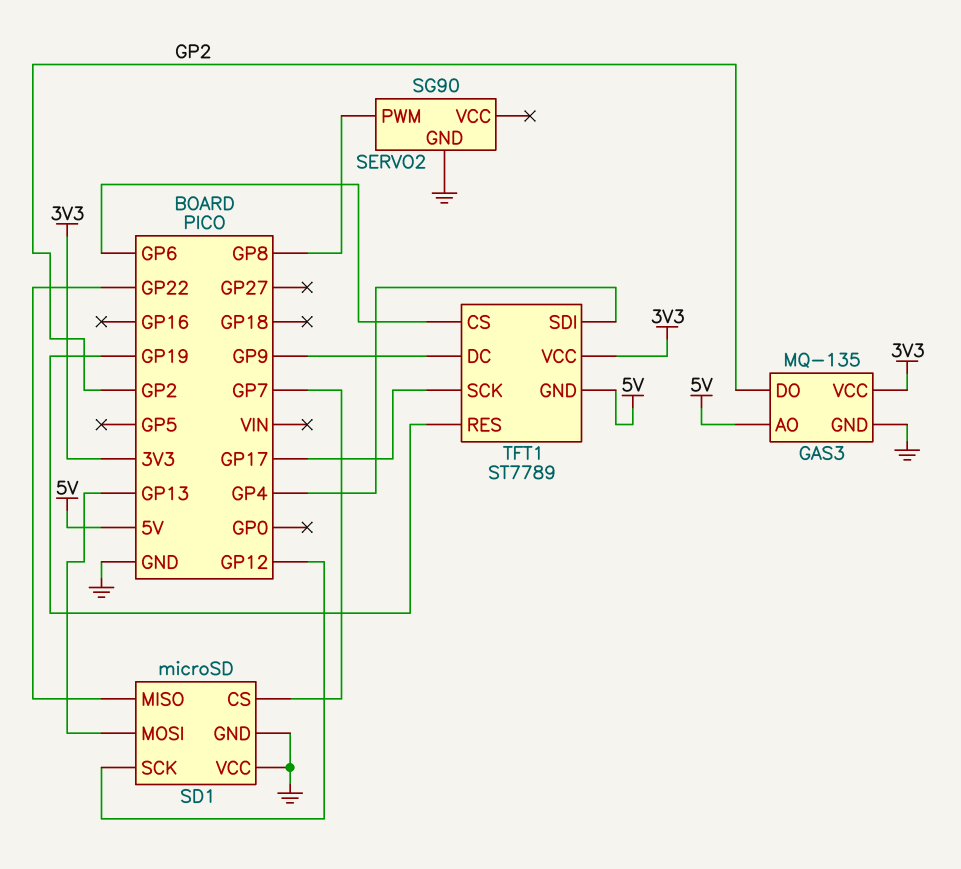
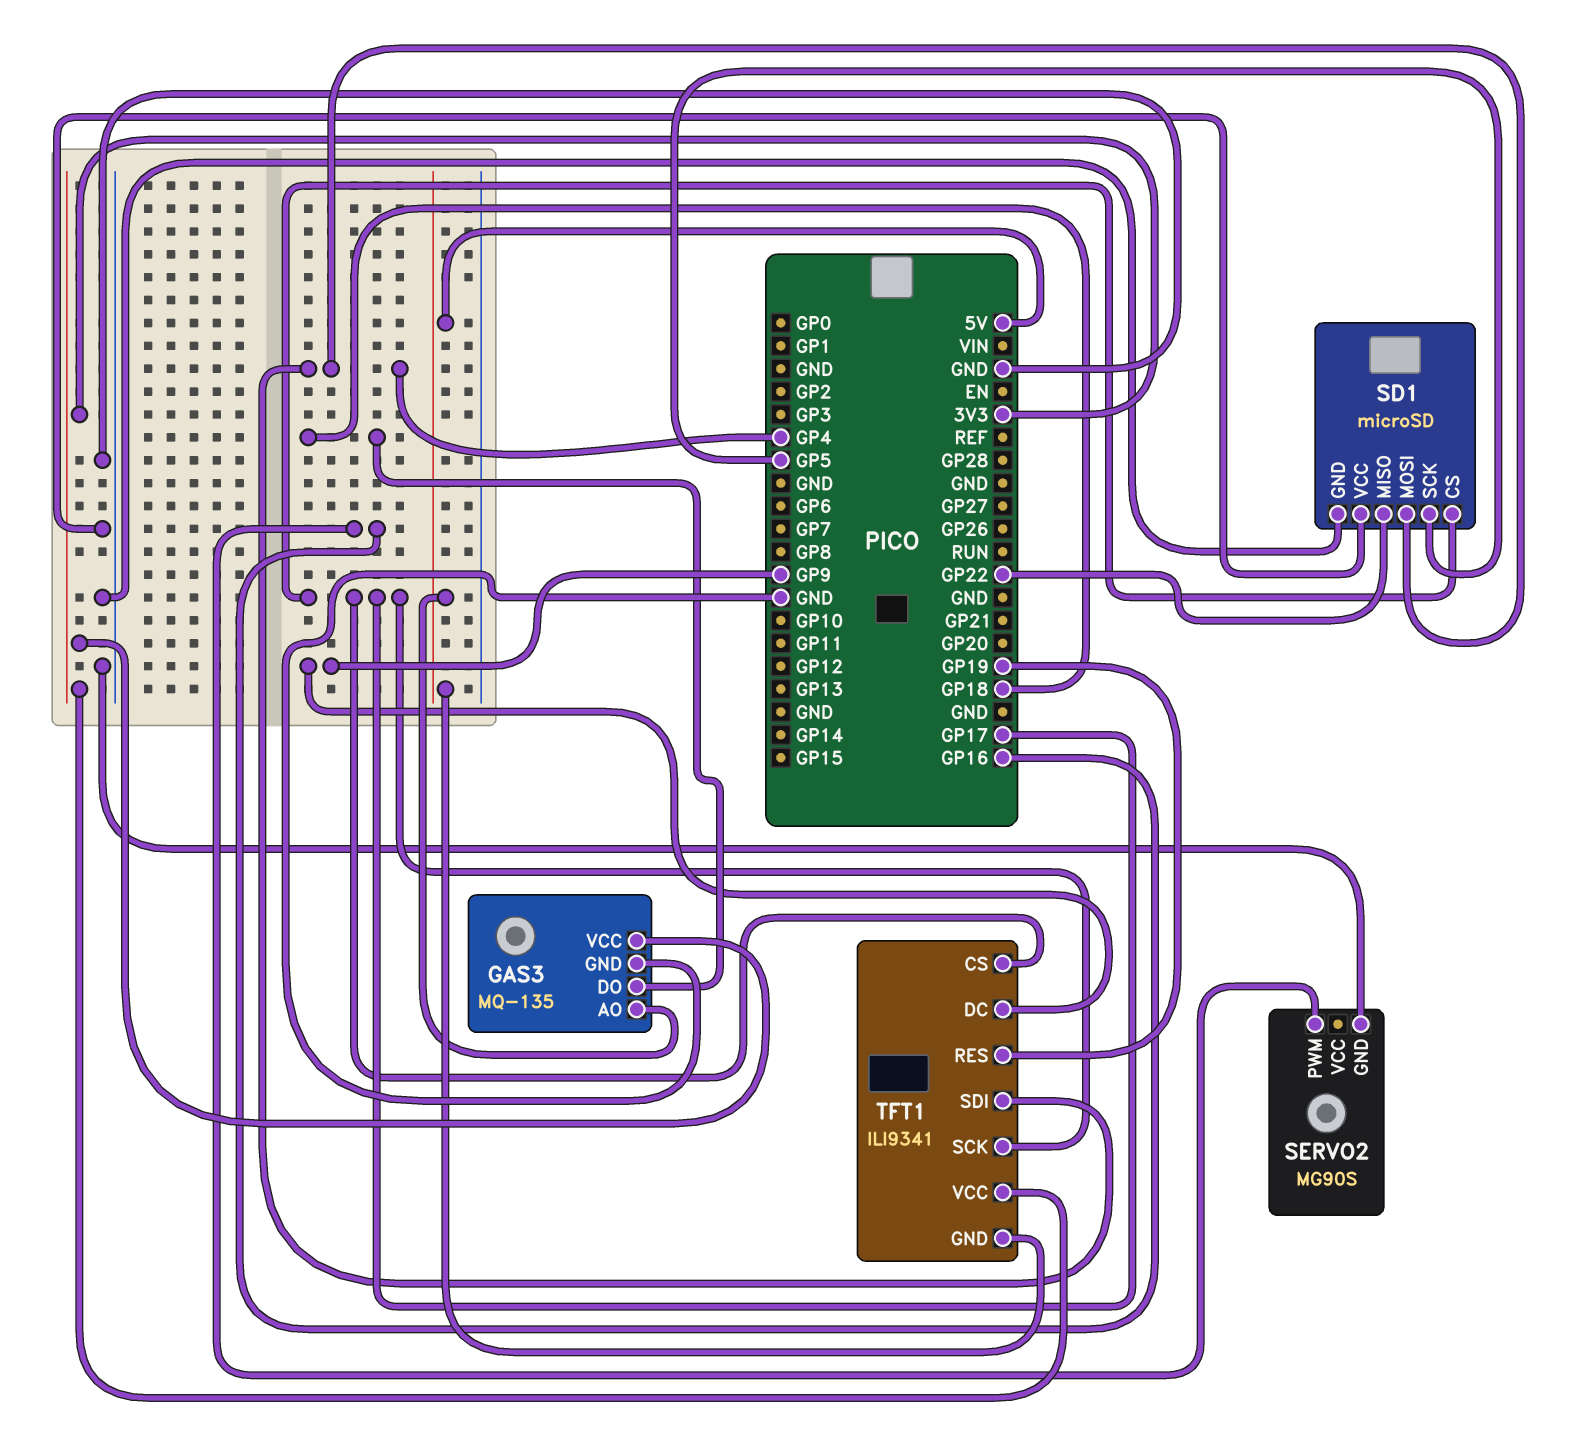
GAS3 pin DO: GP2 -> GP18
SD1 pin CS: GP7 -> GP17
SD1 pin MOSI: GP13 -> GP4
SD1 pin SCK: GP12 -> GP5
SERVO2: SG90 -> MG90S
SERVO2 pin PWM: GP8 -> GP16
TFT1: ST7789 -> ILI9341
TFT1 pin CS: GP6 -> GP17

